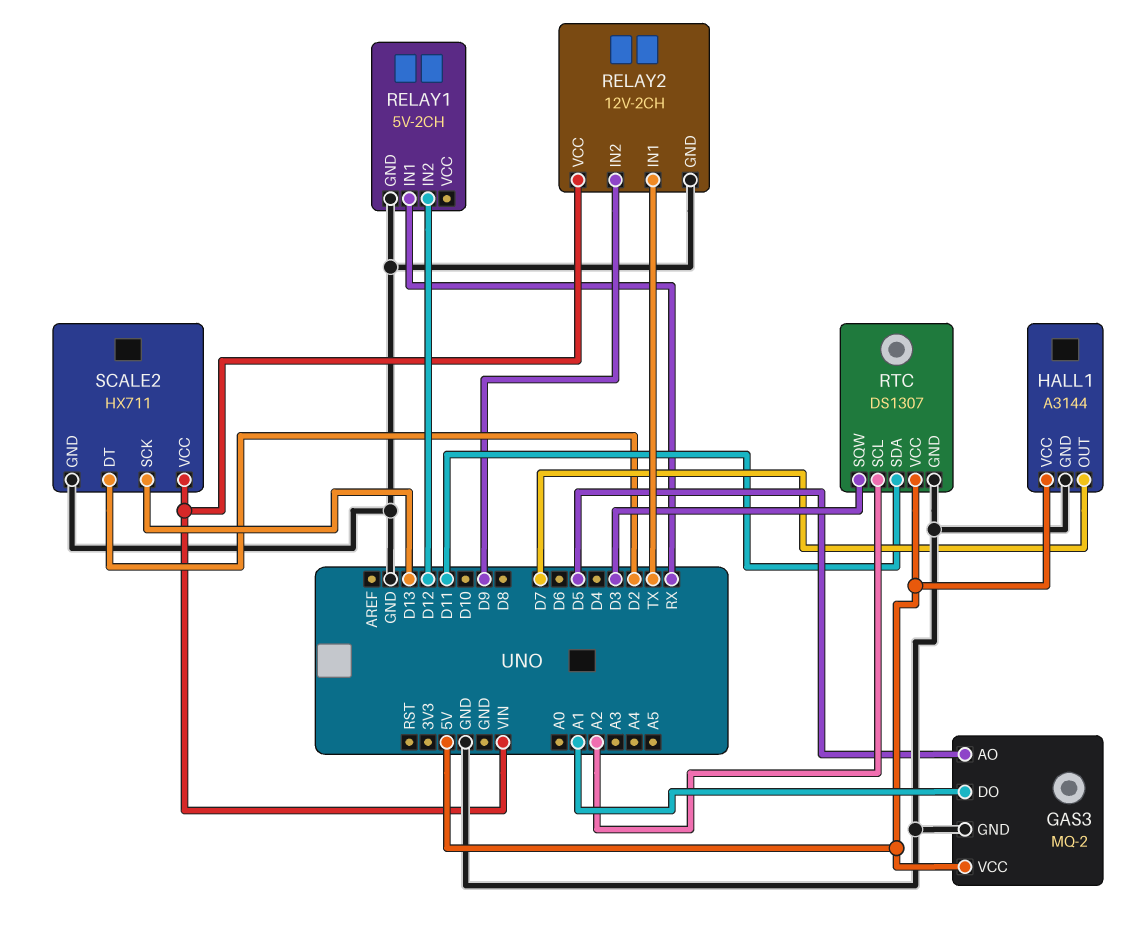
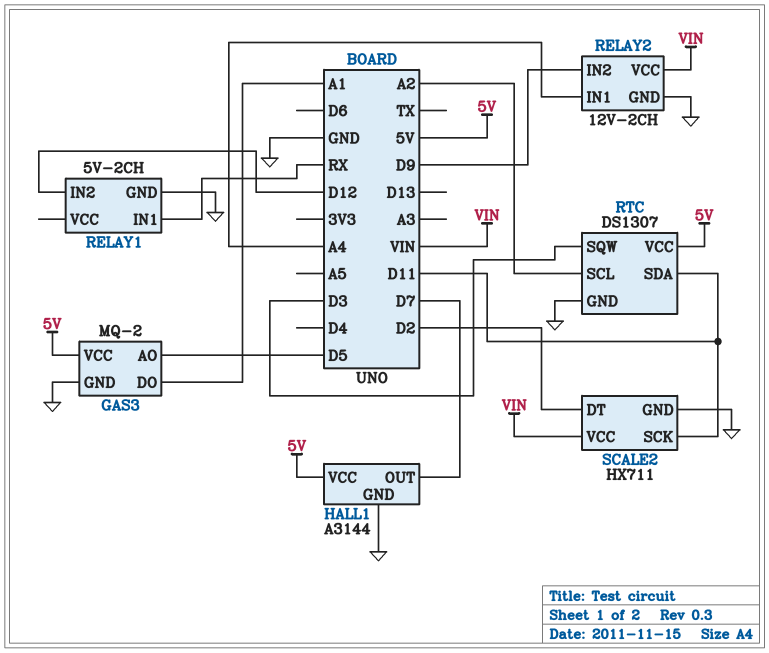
RELAY2 pin IN1: TX -> A4
SCALE2 pin SCK: D13 -> D11

